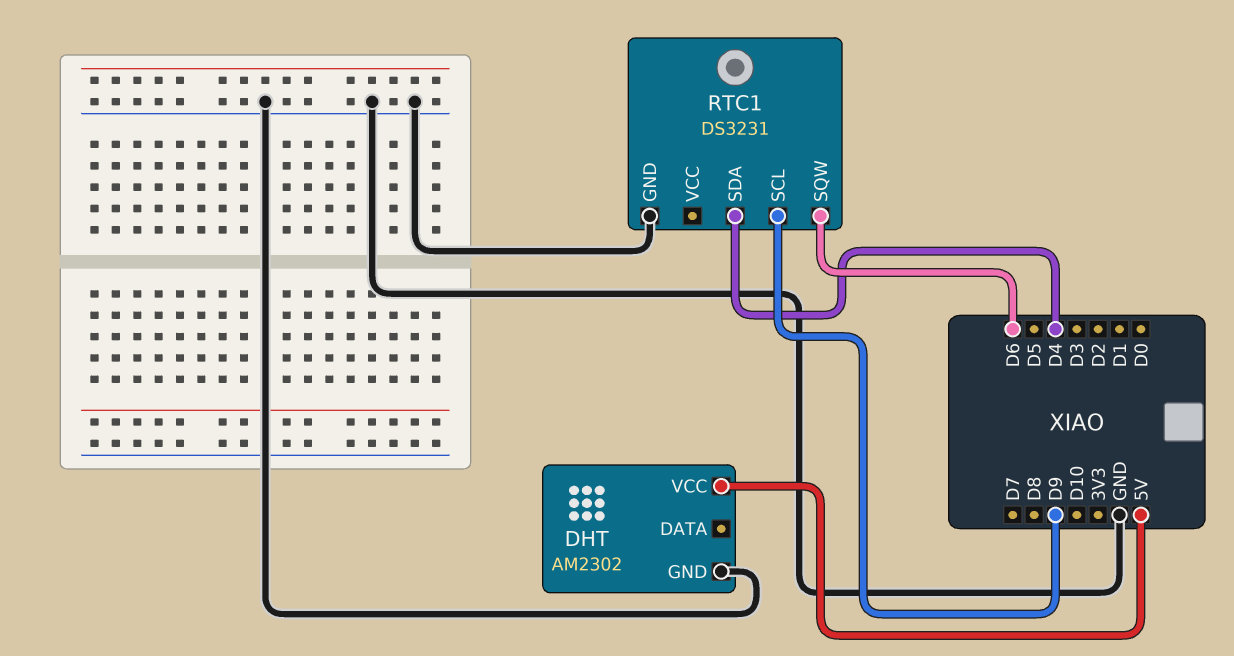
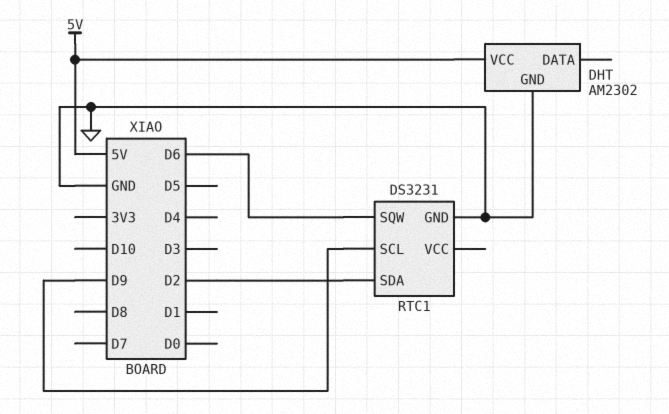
RTC1 pin SDA: D4 -> D2

